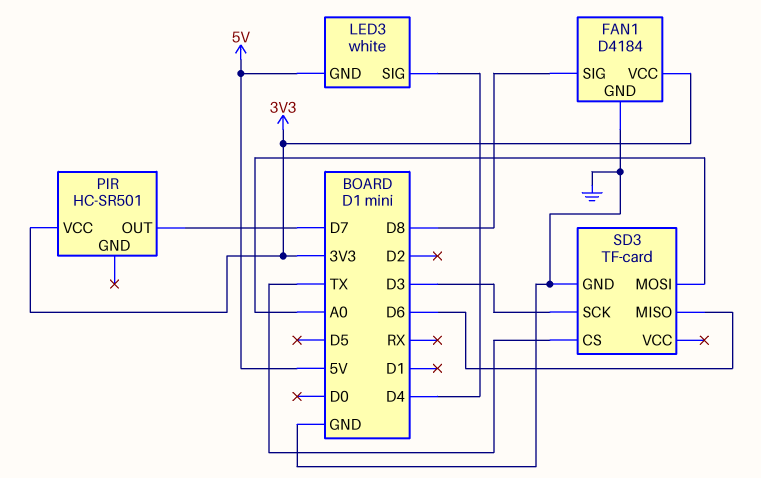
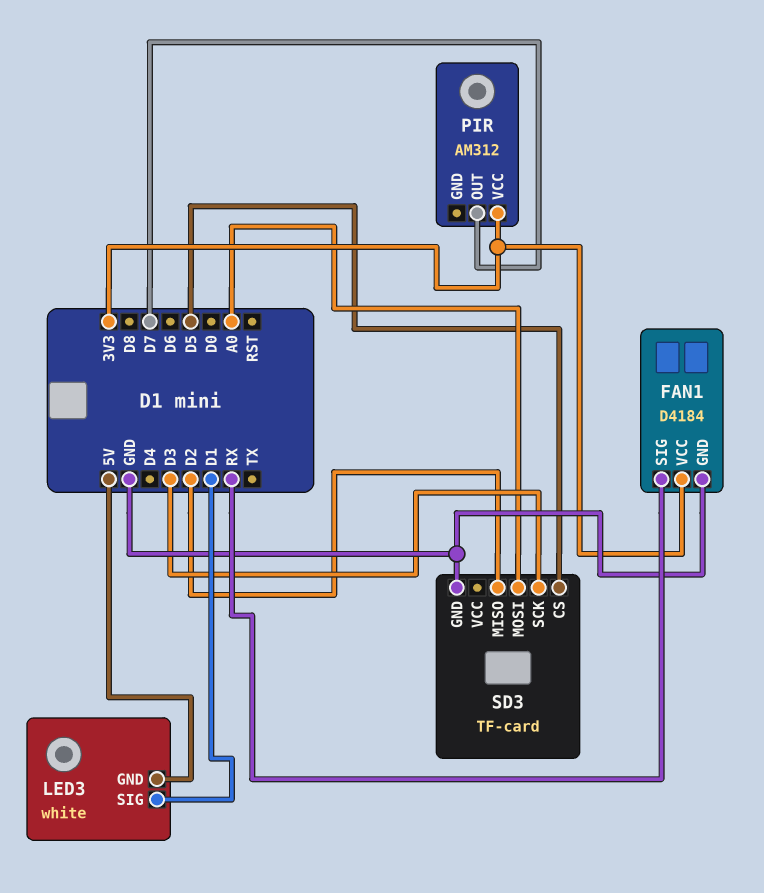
FAN1 pin SIG: D8 -> RX
LED3 pin SIG: D4 -> D1
PIR: HC-SR501 -> AM312
SD3 pin CS: TX -> D5
SD3 pin MISO: D6 -> D2

